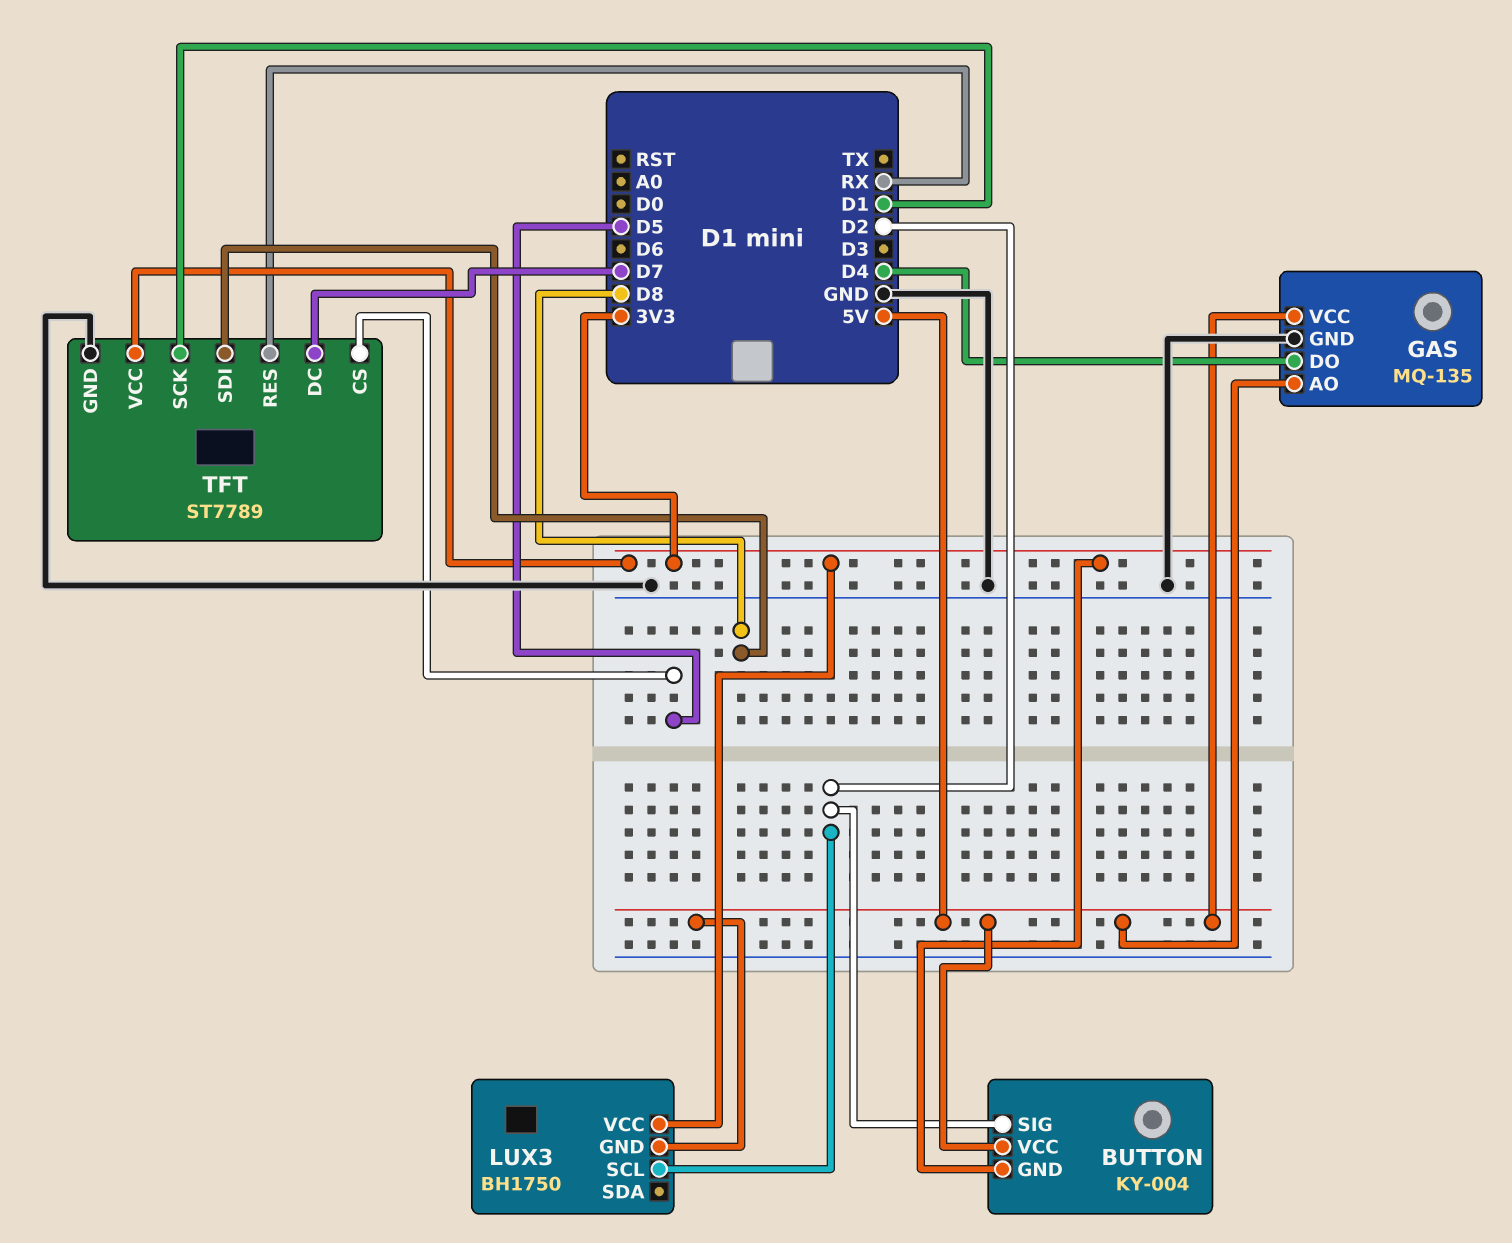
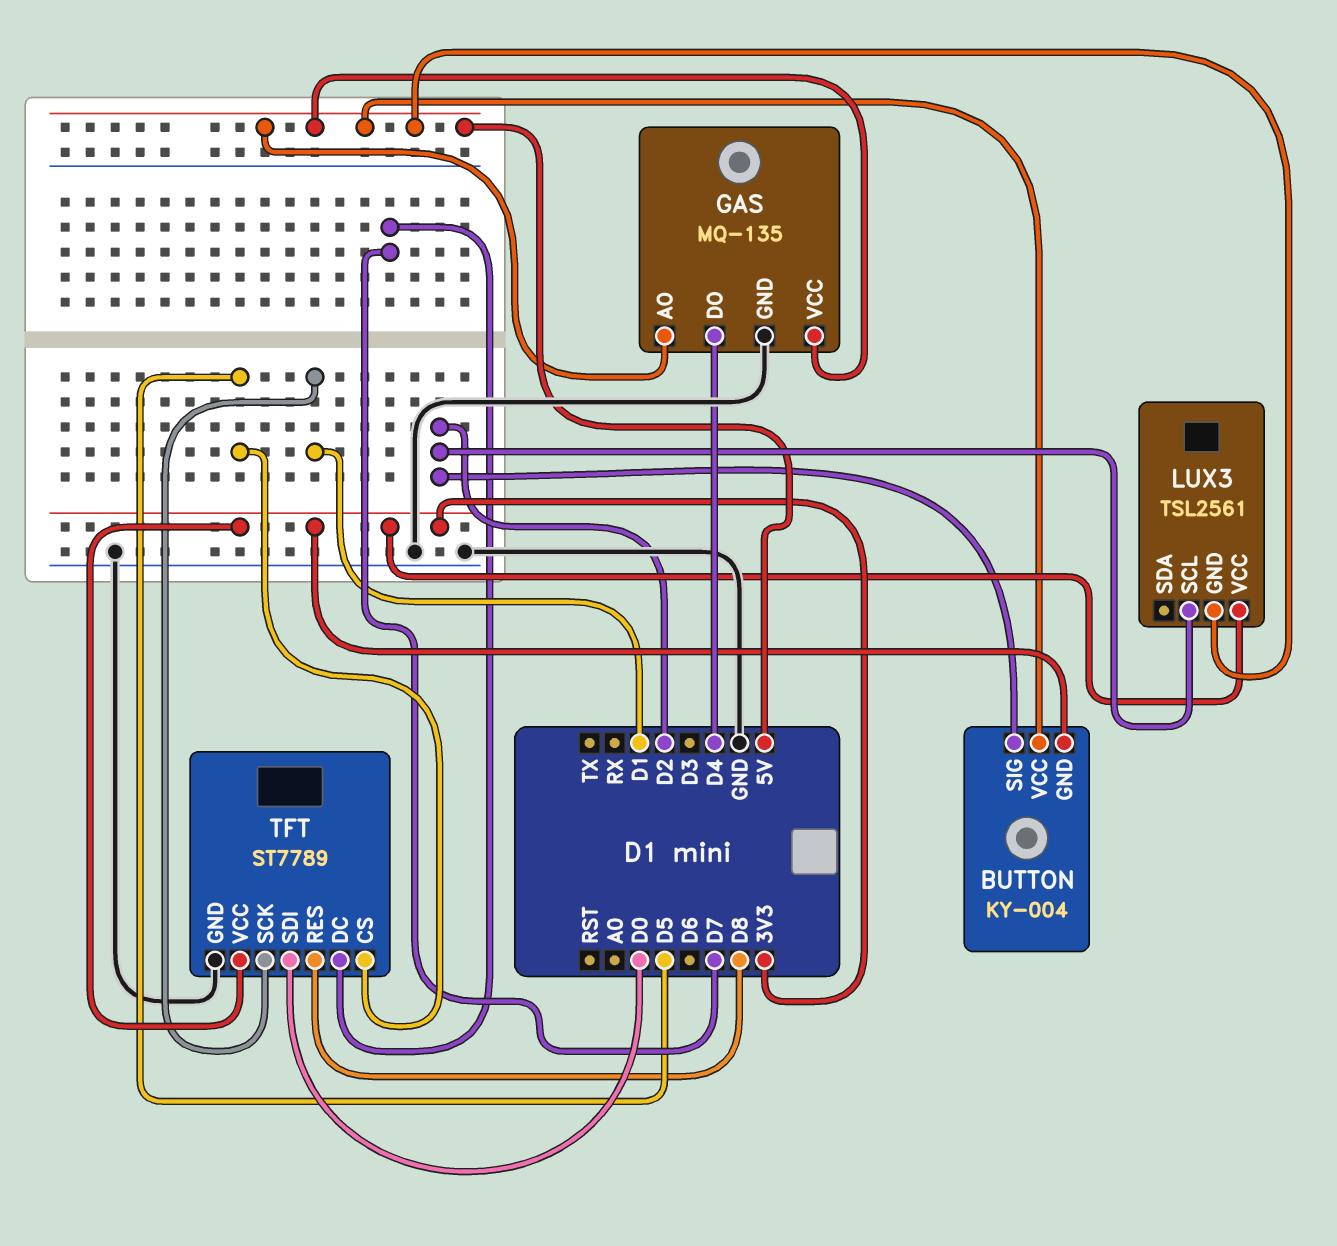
LUX3: BH1750 -> TSL2561
TFT pin RES: RX -> D8
TFT pin SDI: D8 -> D0

